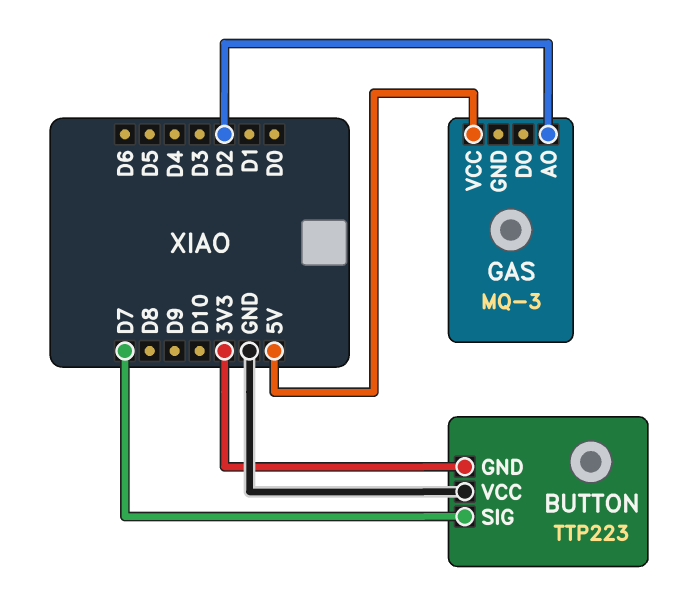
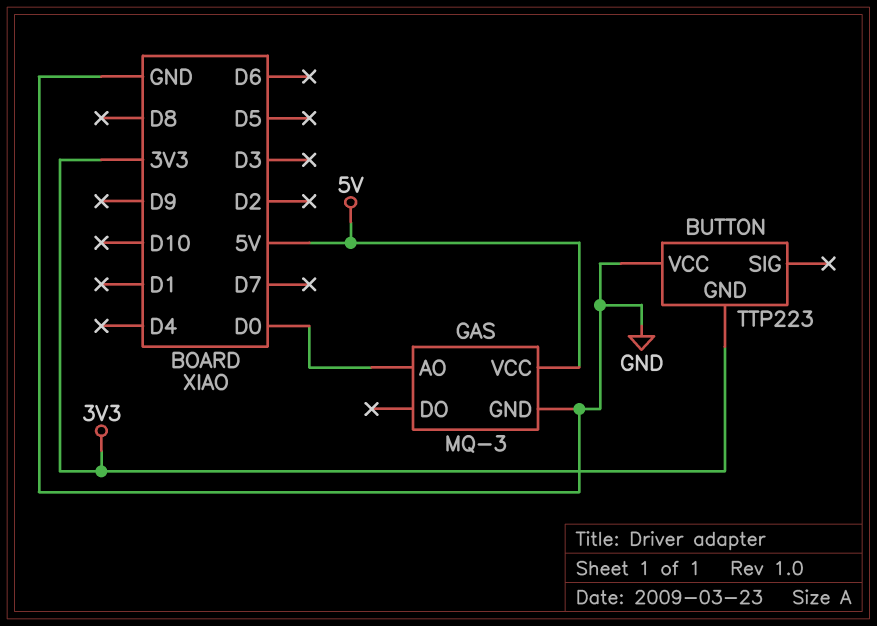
BUTTON pin SIG: D7 -> none
GAS pin AO: D2 -> D0
GAS pin GND: none -> GND

